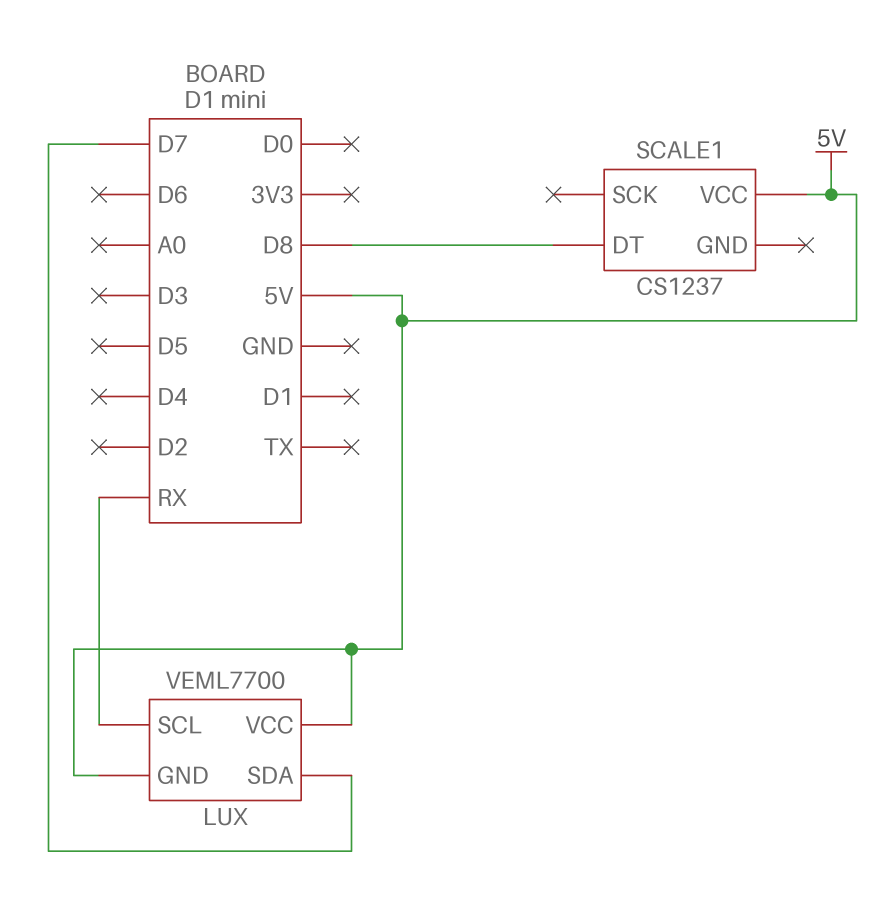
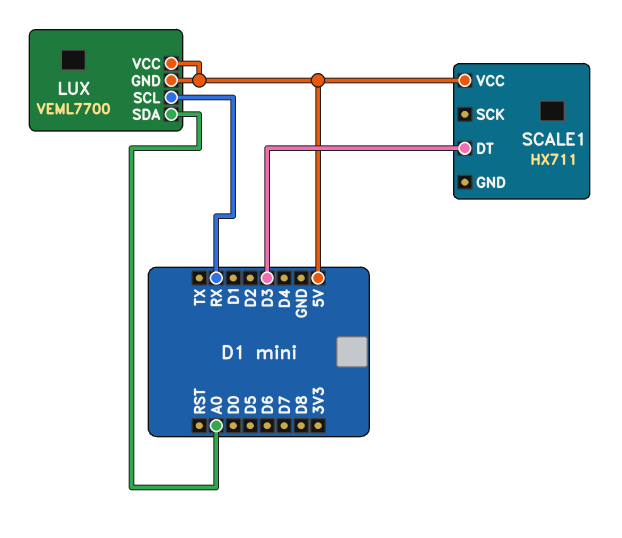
LUX pin SDA: D7 -> A0
SCALE1: CS1237 -> HX711
SCALE1 pin DT: D8 -> D3

